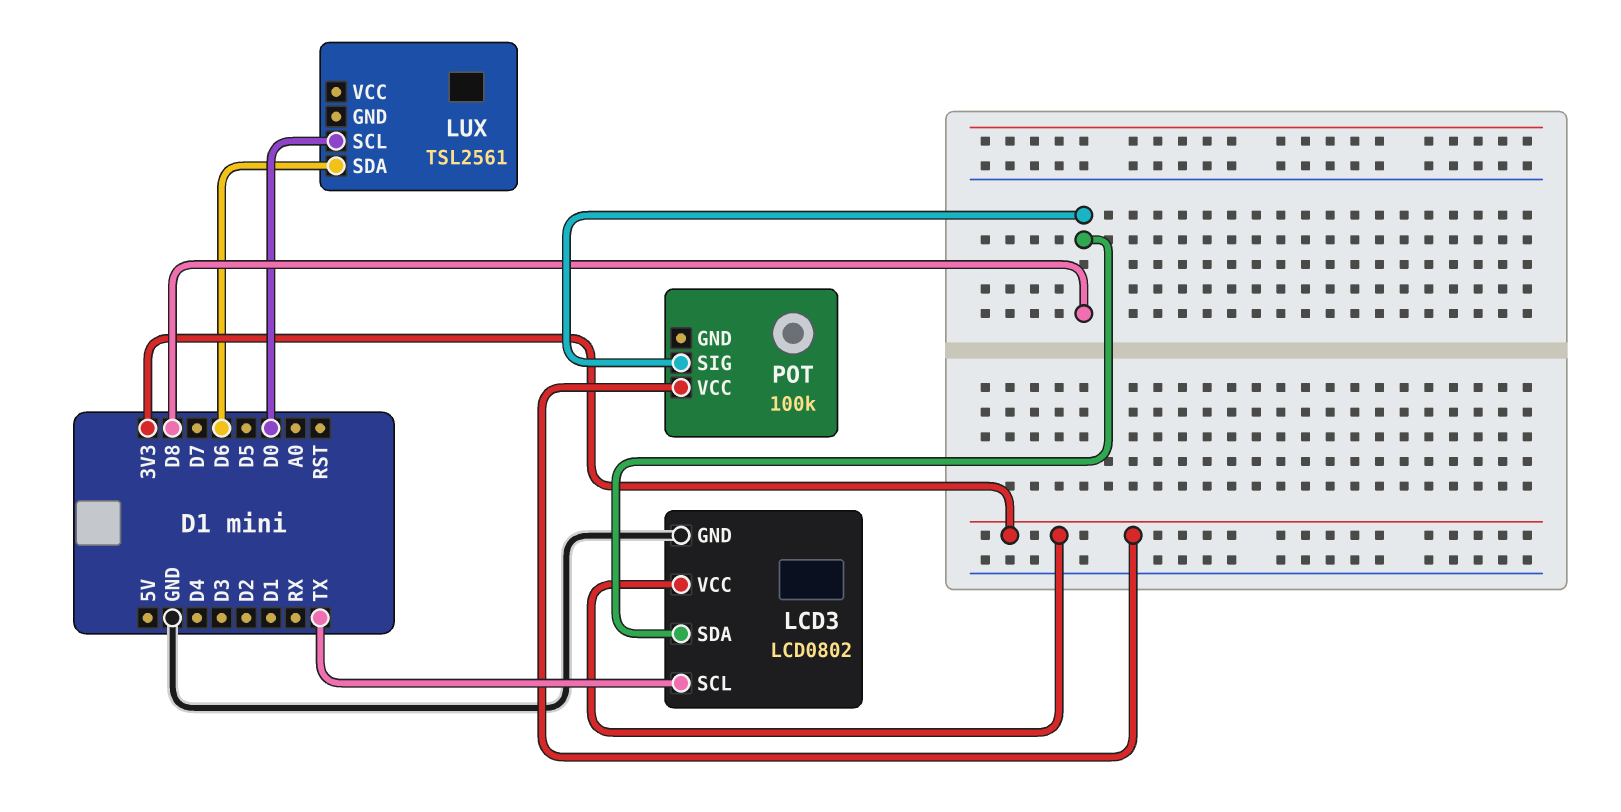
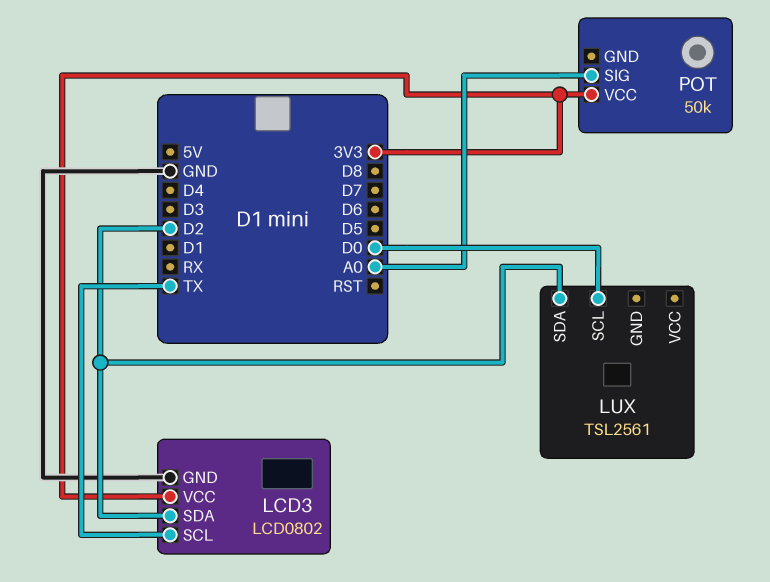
LCD3 pin SDA: D8 -> D2
LUX pin SDA: D6 -> D2
POT: 100k -> 50k
POT pin SIG: D8 -> A0

